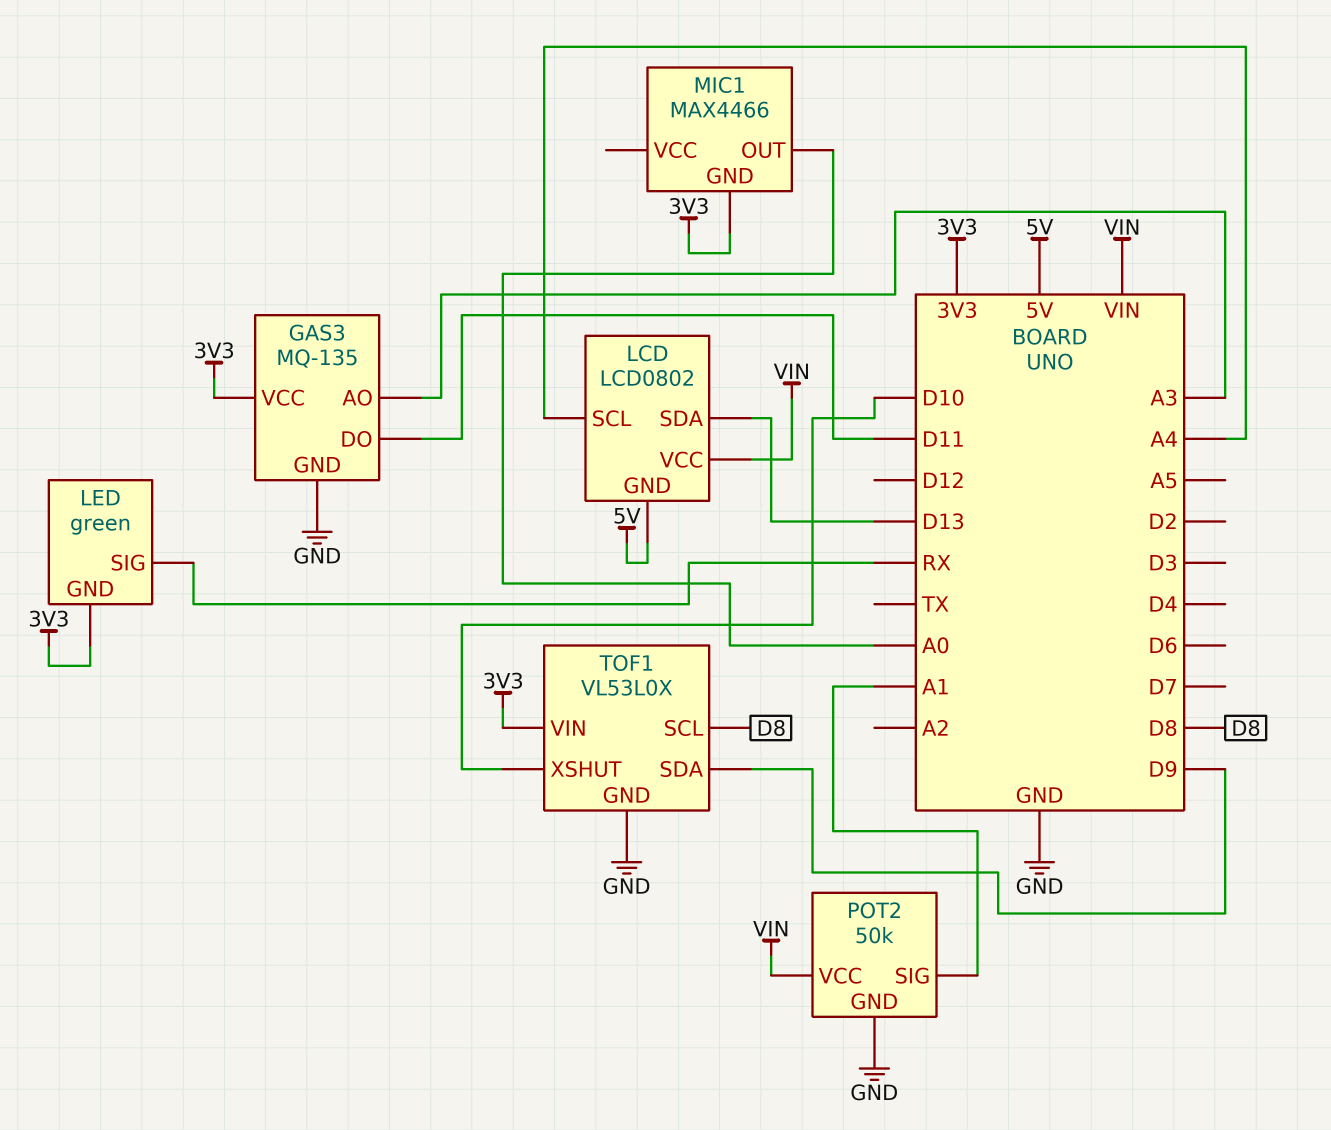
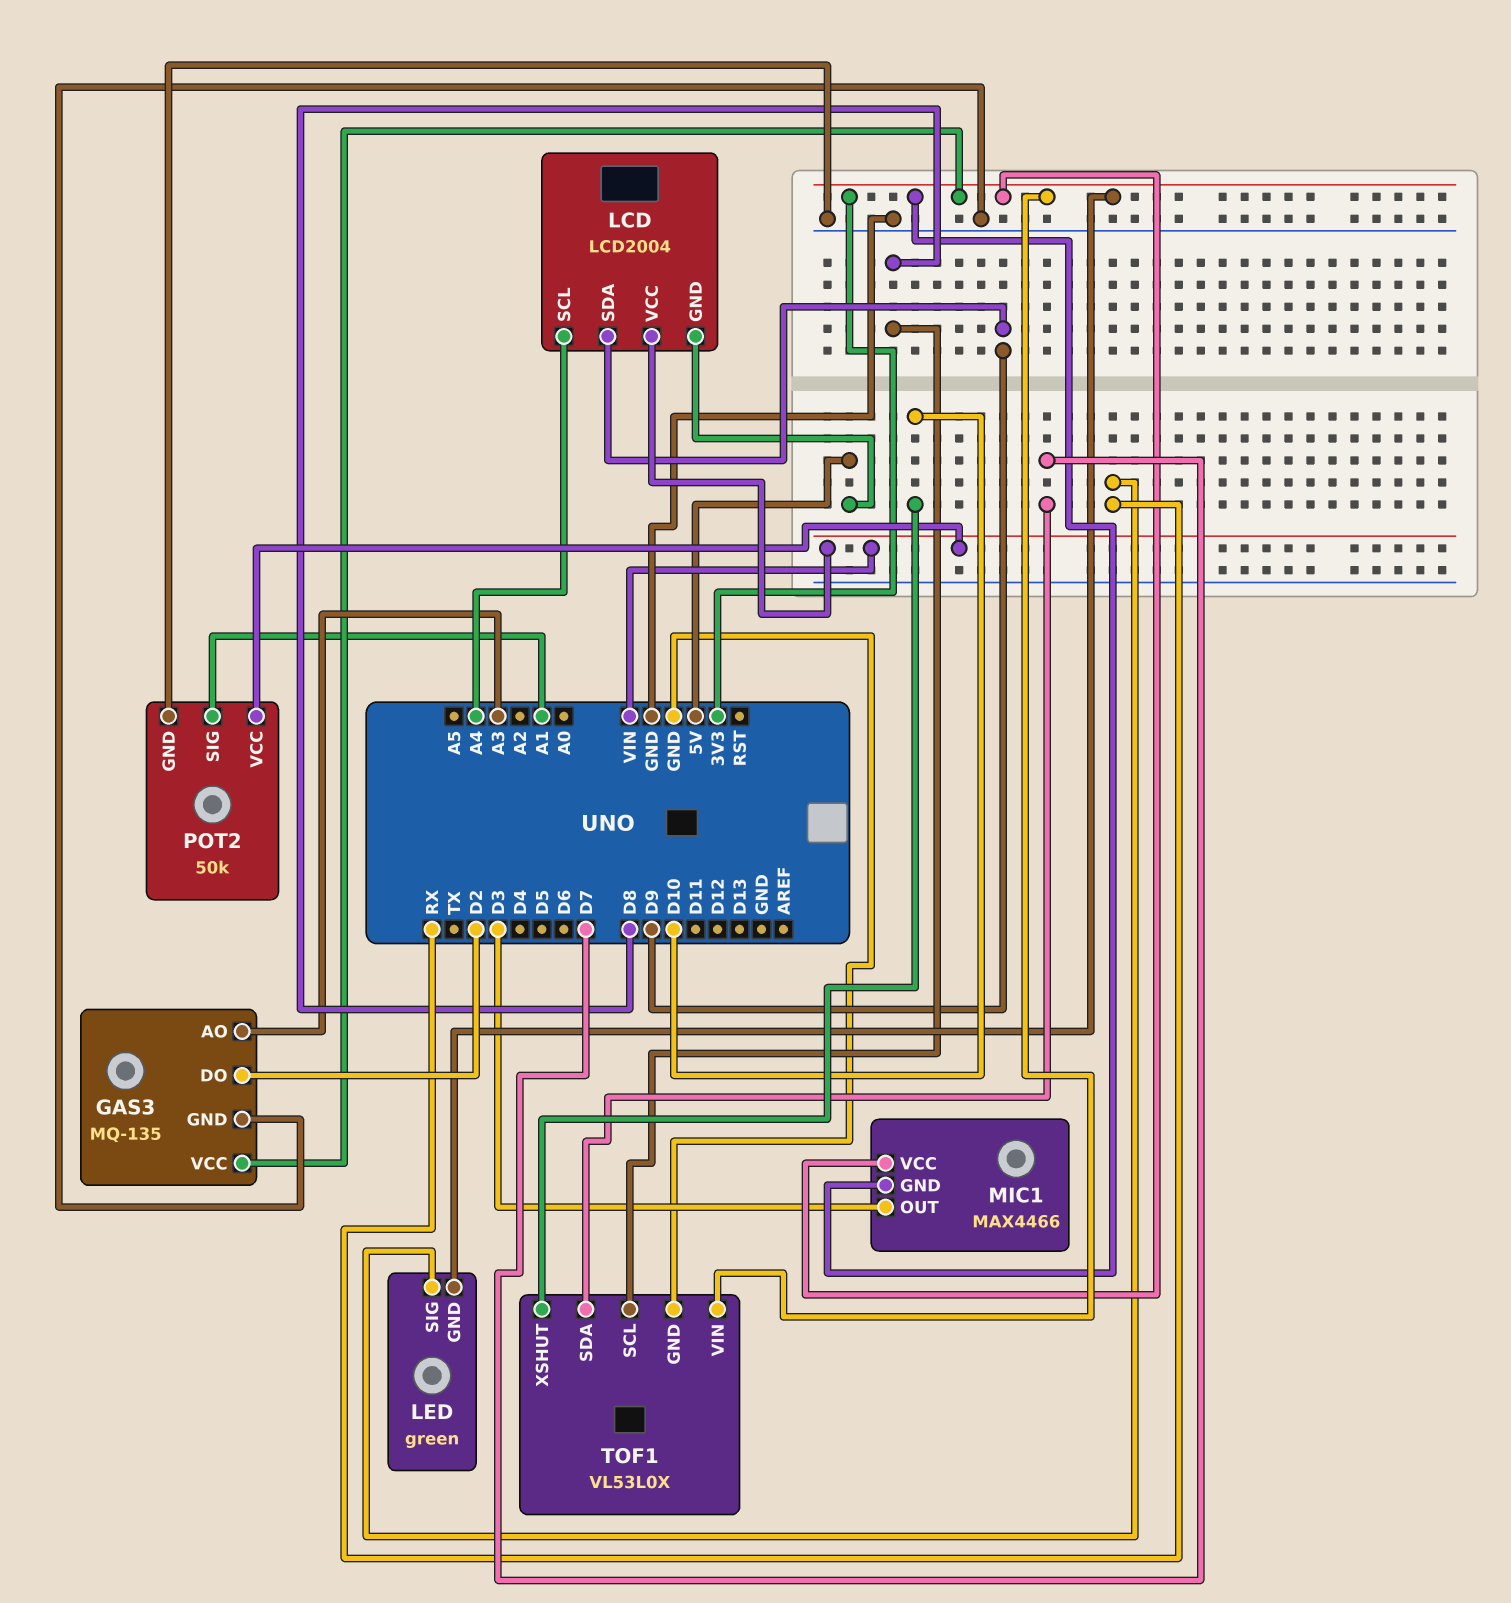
GAS3 pin DO: D11 -> D2
LCD: LCD0802 -> LCD2004
LCD pin SDA: D13 -> D9
MIC1 pin OUT: A0 -> D3
MIC1 pin VCC: none -> 3V3
TOF1 pin SDA: D9 -> D7

